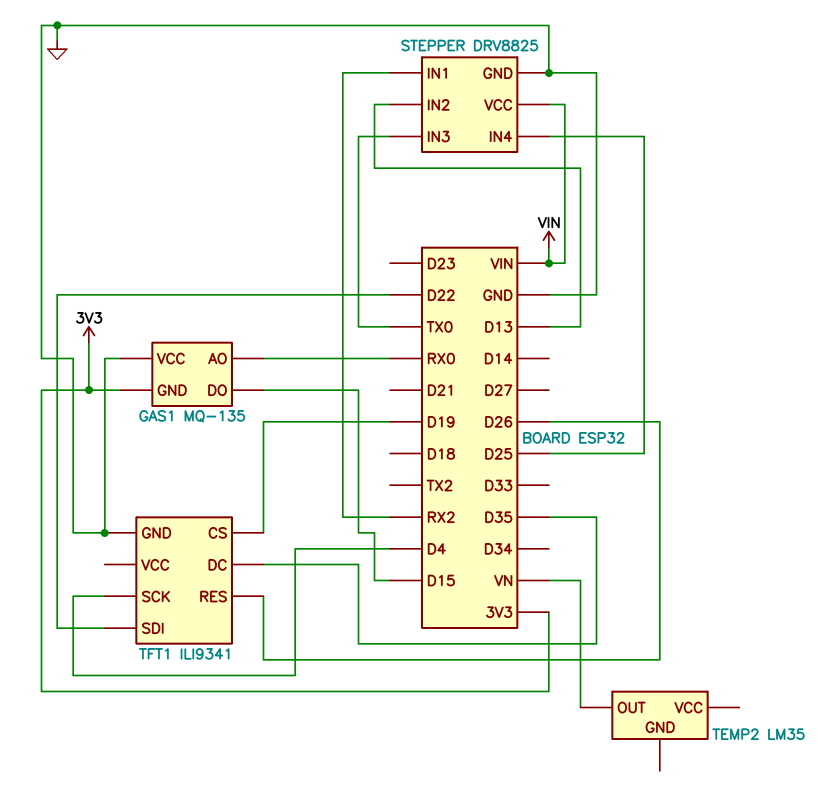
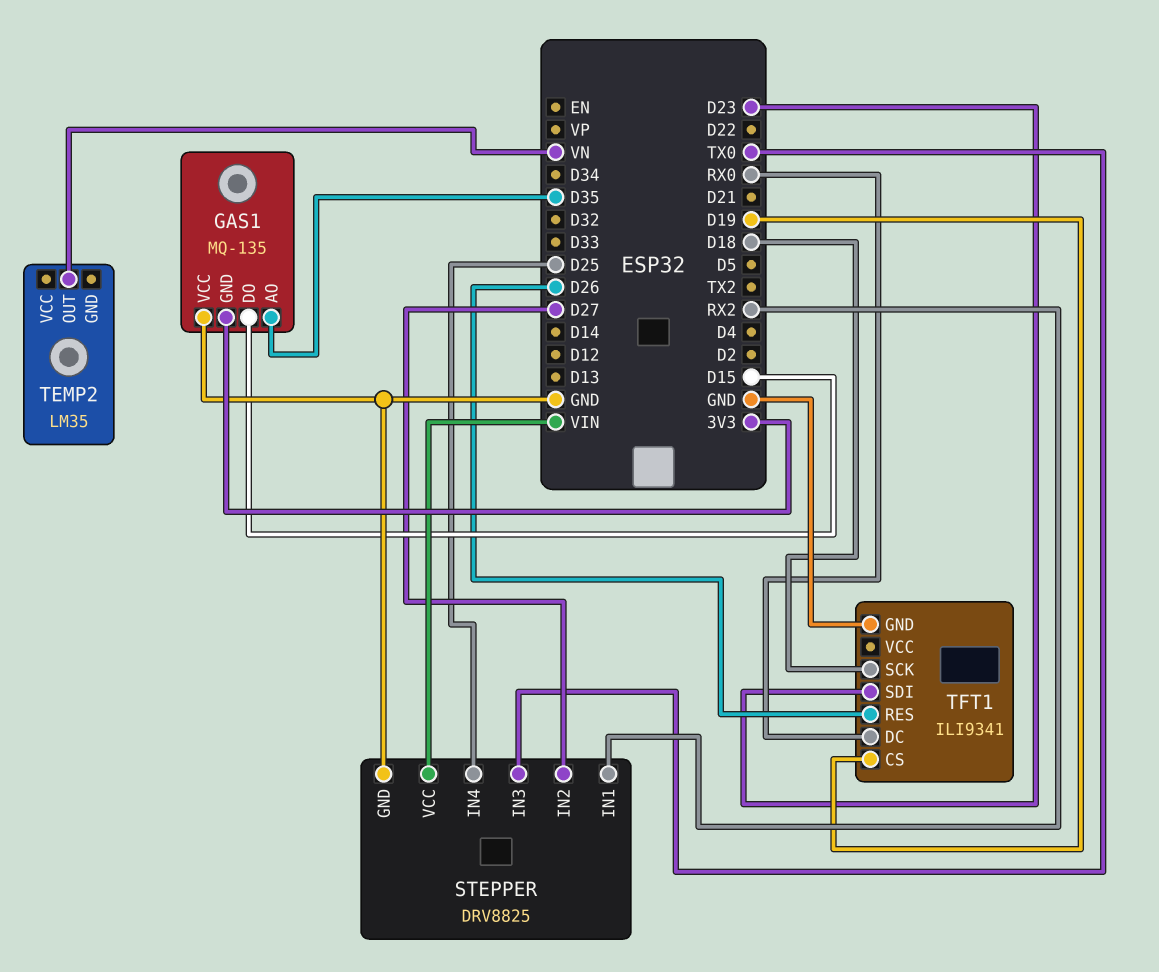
GAS1 pin AO: RX0 -> D35
STEPPER pin IN2: D13 -> D27
TFT1 pin DC: D35 -> RX0
TFT1 pin SCK: D4 -> D18
TFT1 pin SDI: D22 -> D23

